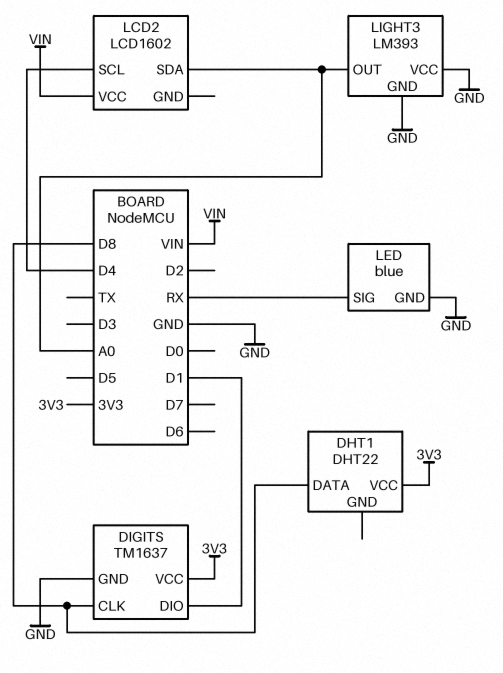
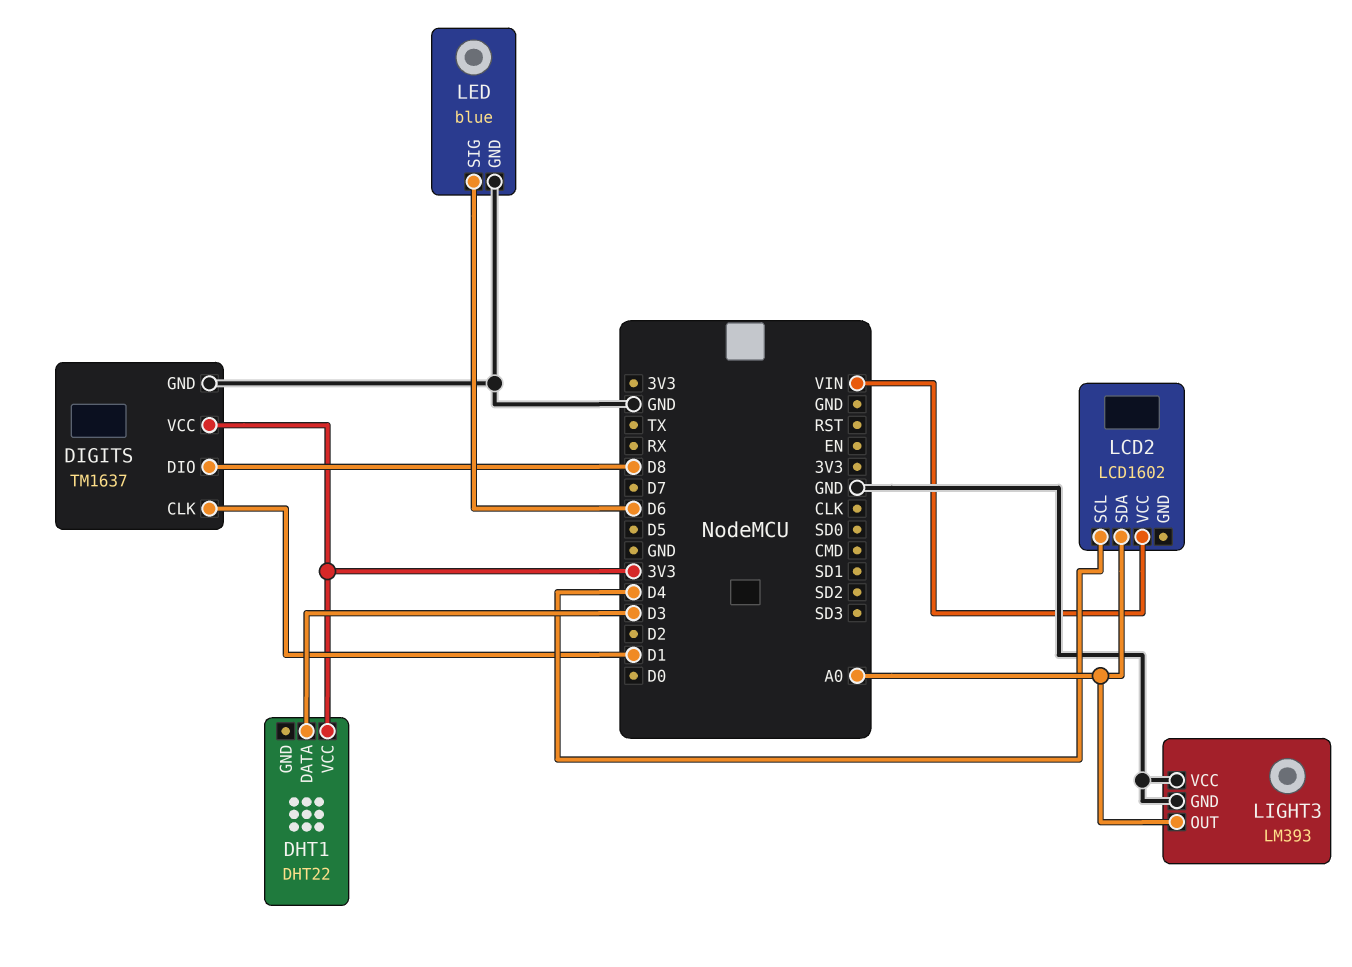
DHT1 pin DATA: D8 -> D3
DIGITS pin CLK: D8 -> D1
DIGITS pin DIO: D1 -> D8
LED pin SIG: RX -> D6

